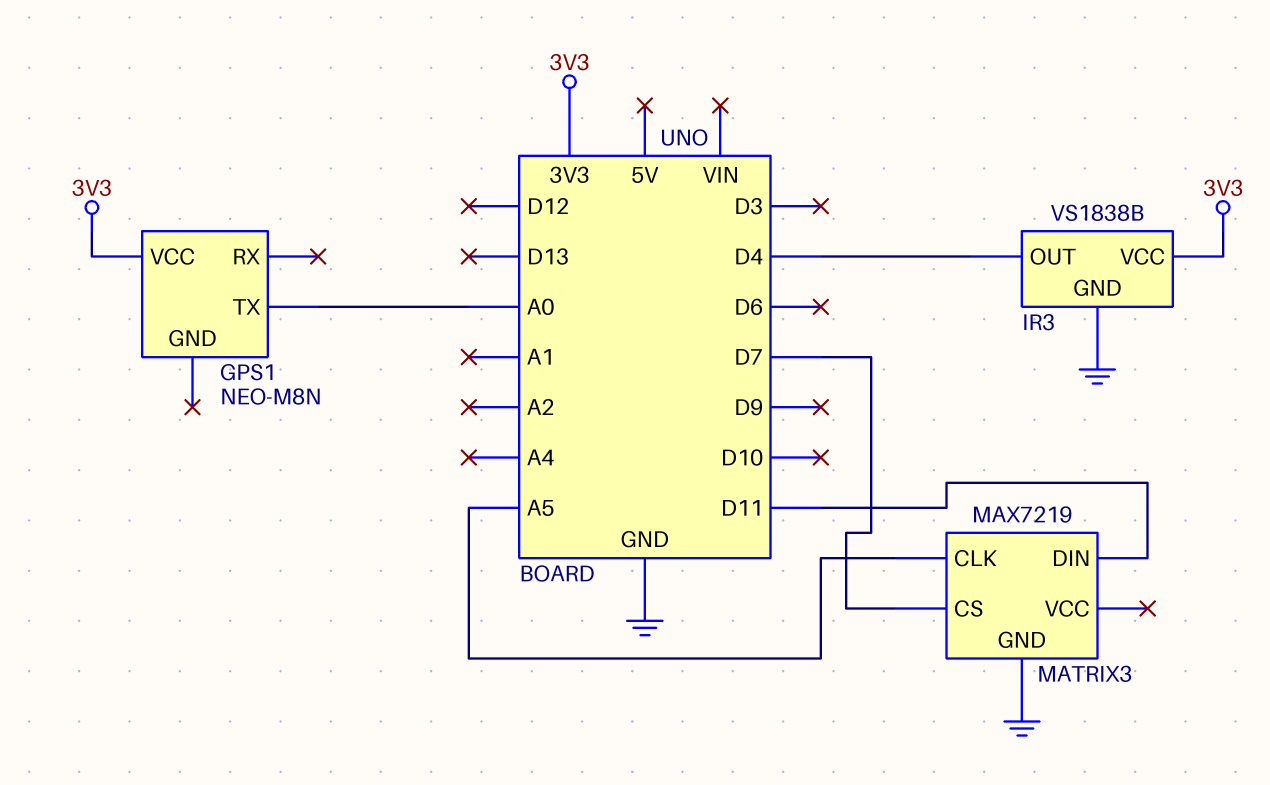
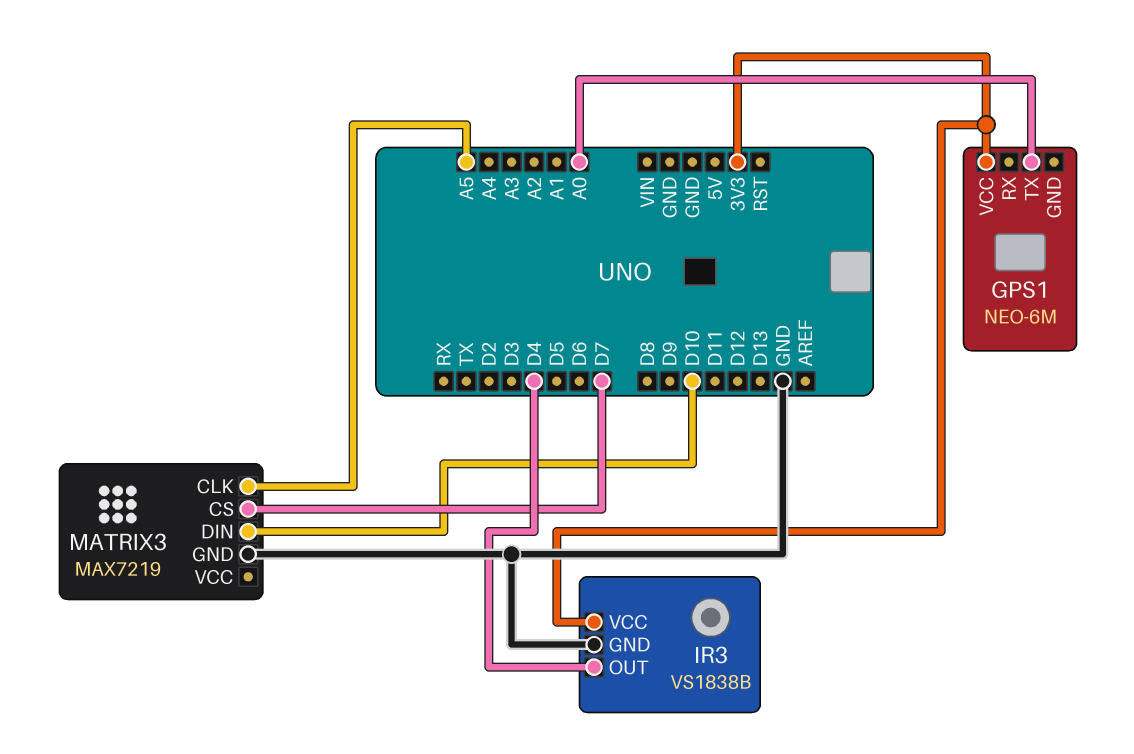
GPS1: NEO-M8N -> NEO-6M
MATRIX3 pin DIN: D11 -> D10

